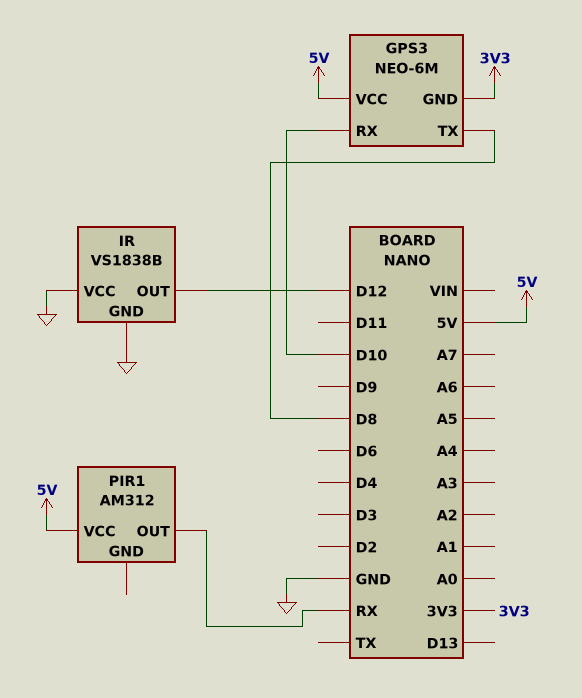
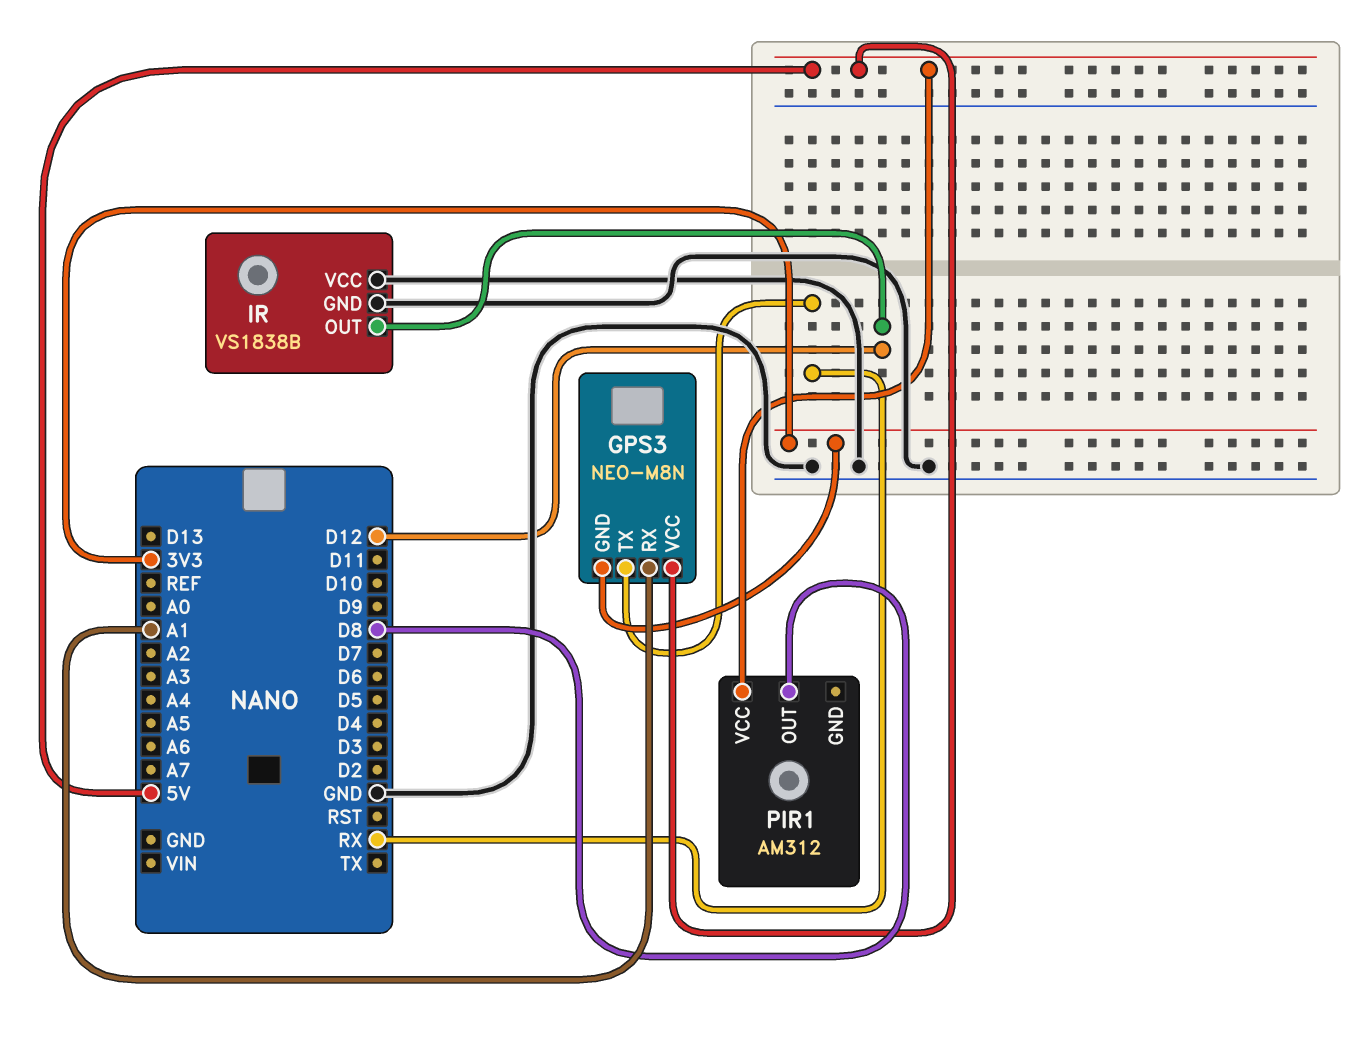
GPS3: NEO-6M -> NEO-M8N
GPS3 pin RX: D10 -> A1
GPS3 pin TX: D8 -> RX
PIR1 pin OUT: RX -> D8

